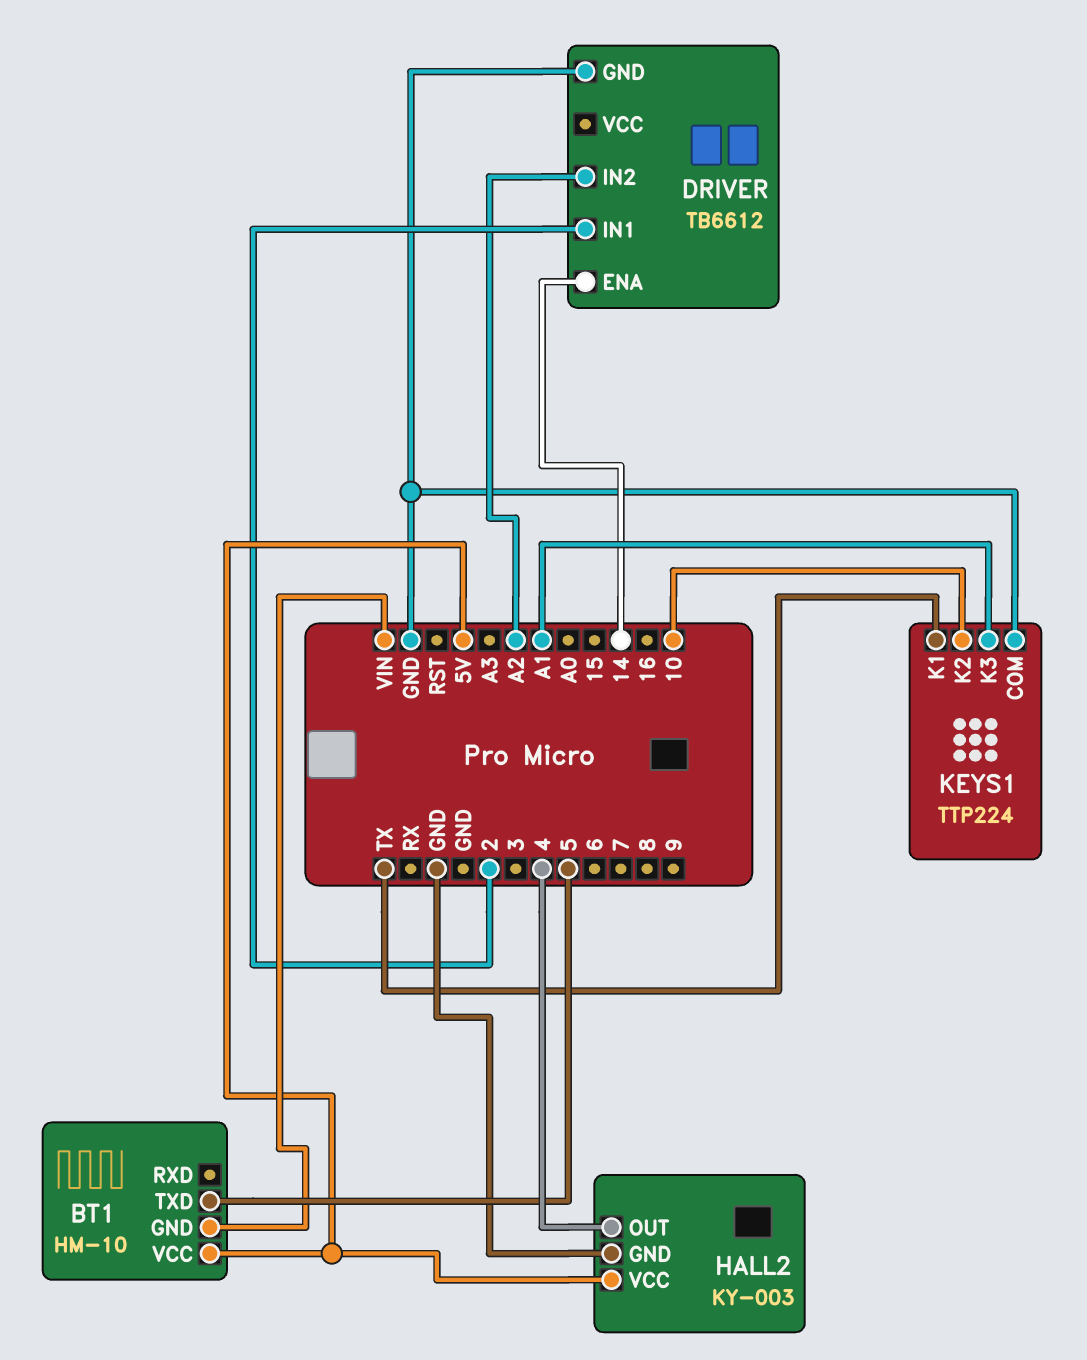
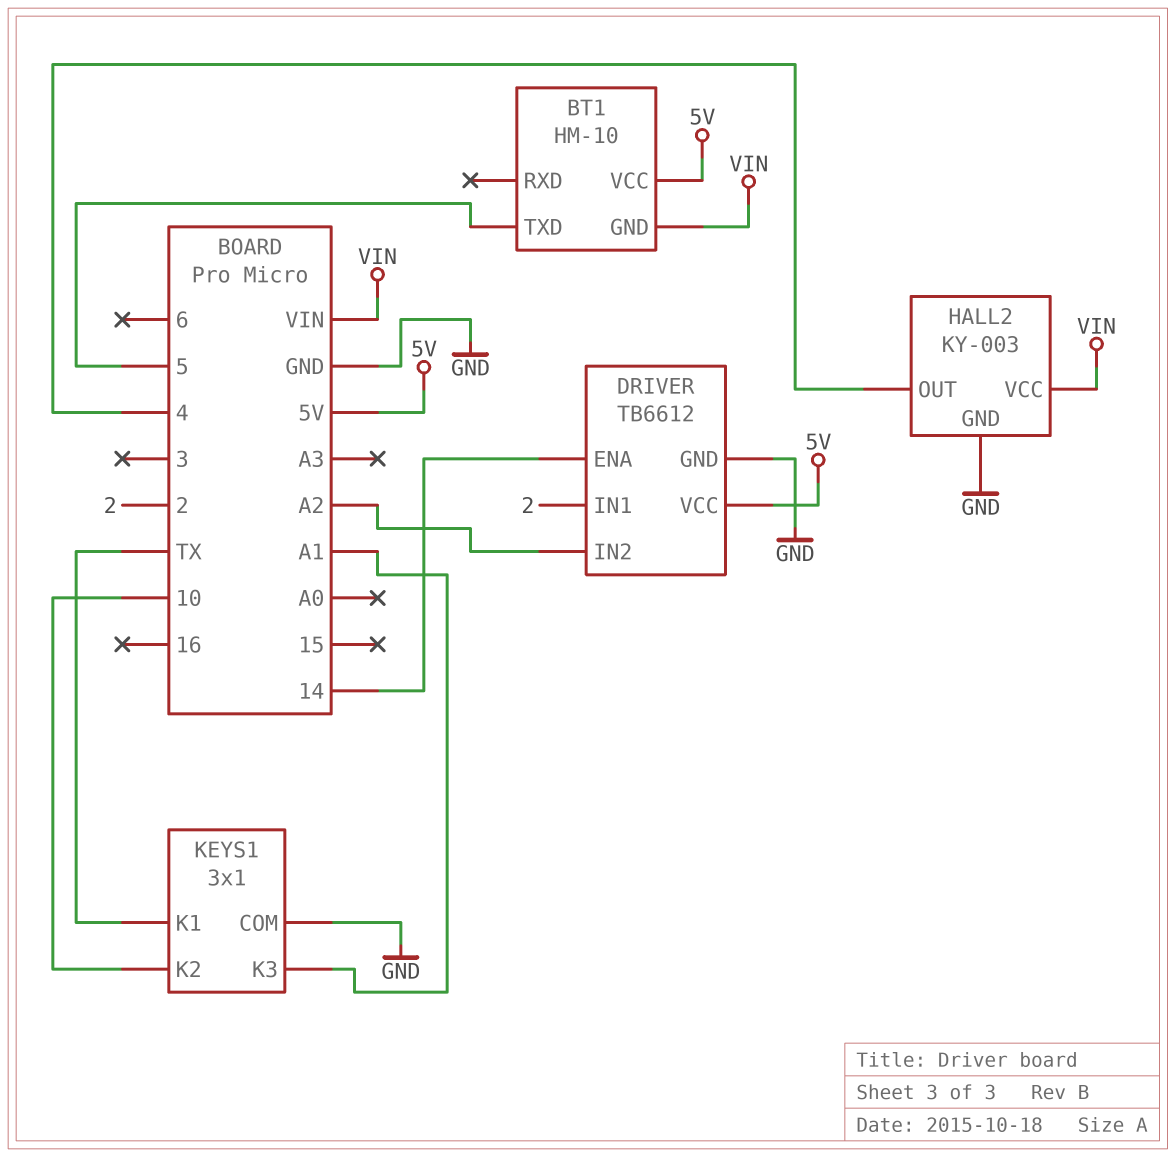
DRIVER pin VCC: none -> 5V
HALL2 pin VCC: 5V -> VIN
KEYS1: TTP224 -> 3x1

